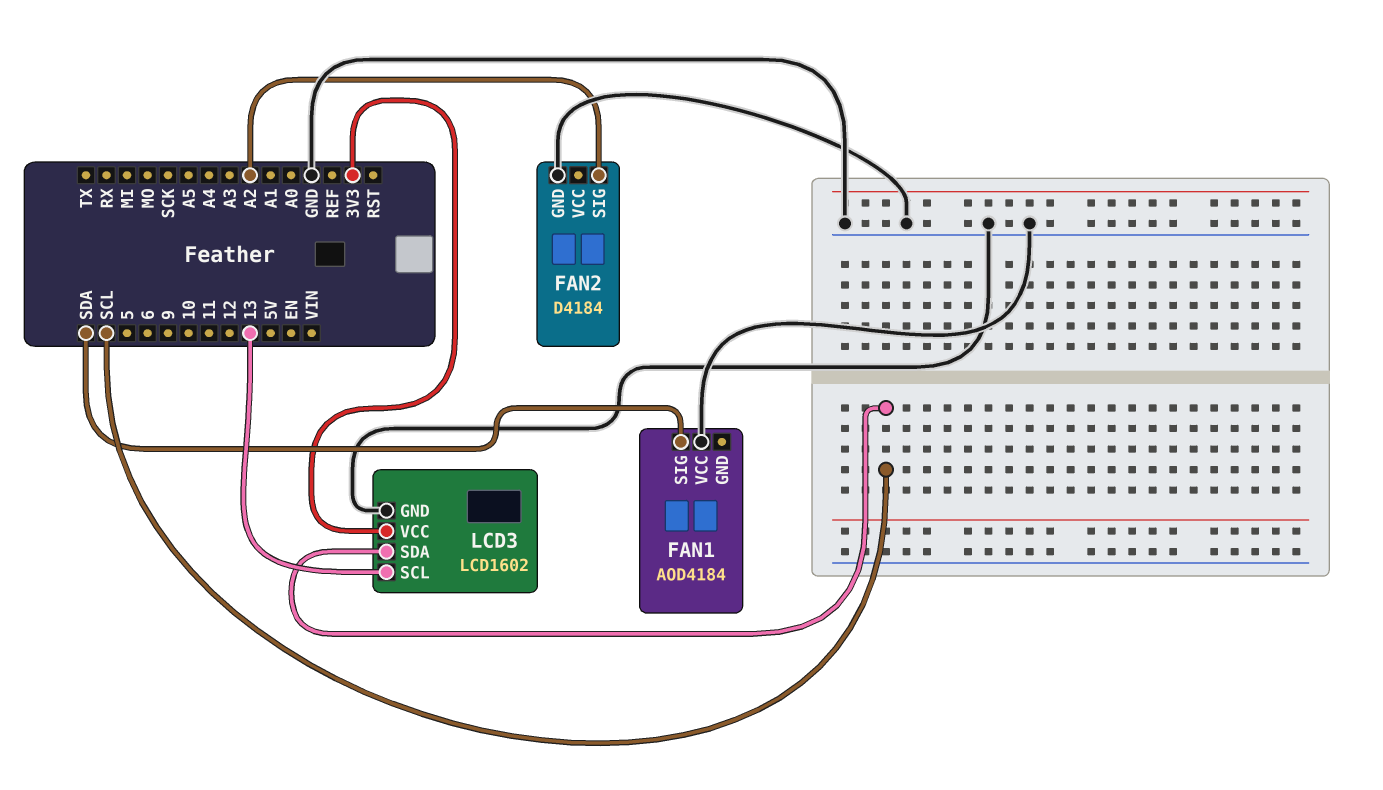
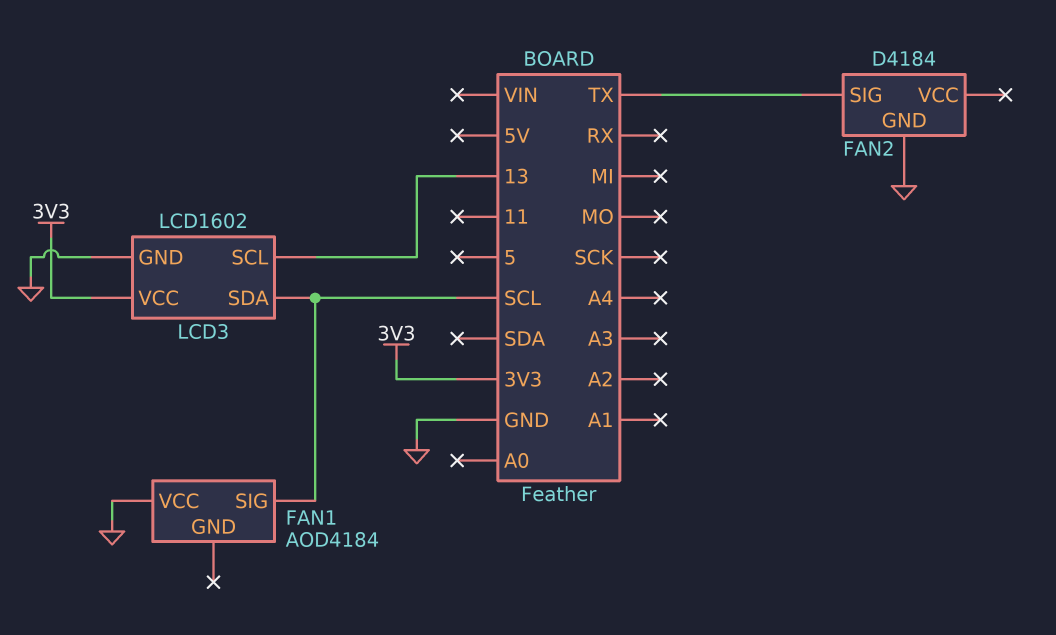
FAN1 pin SIG: SDA -> SCL
FAN2 pin SIG: A2 -> TX

